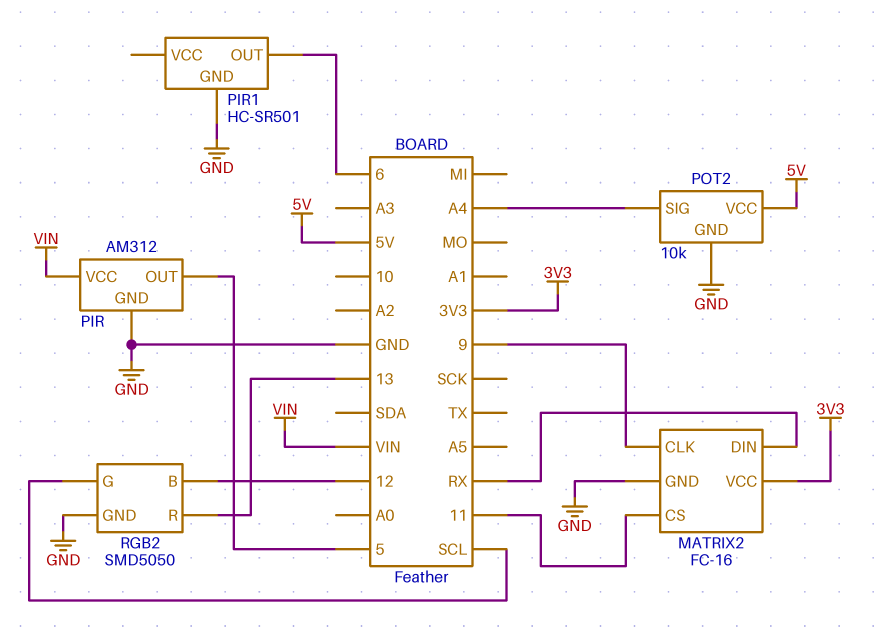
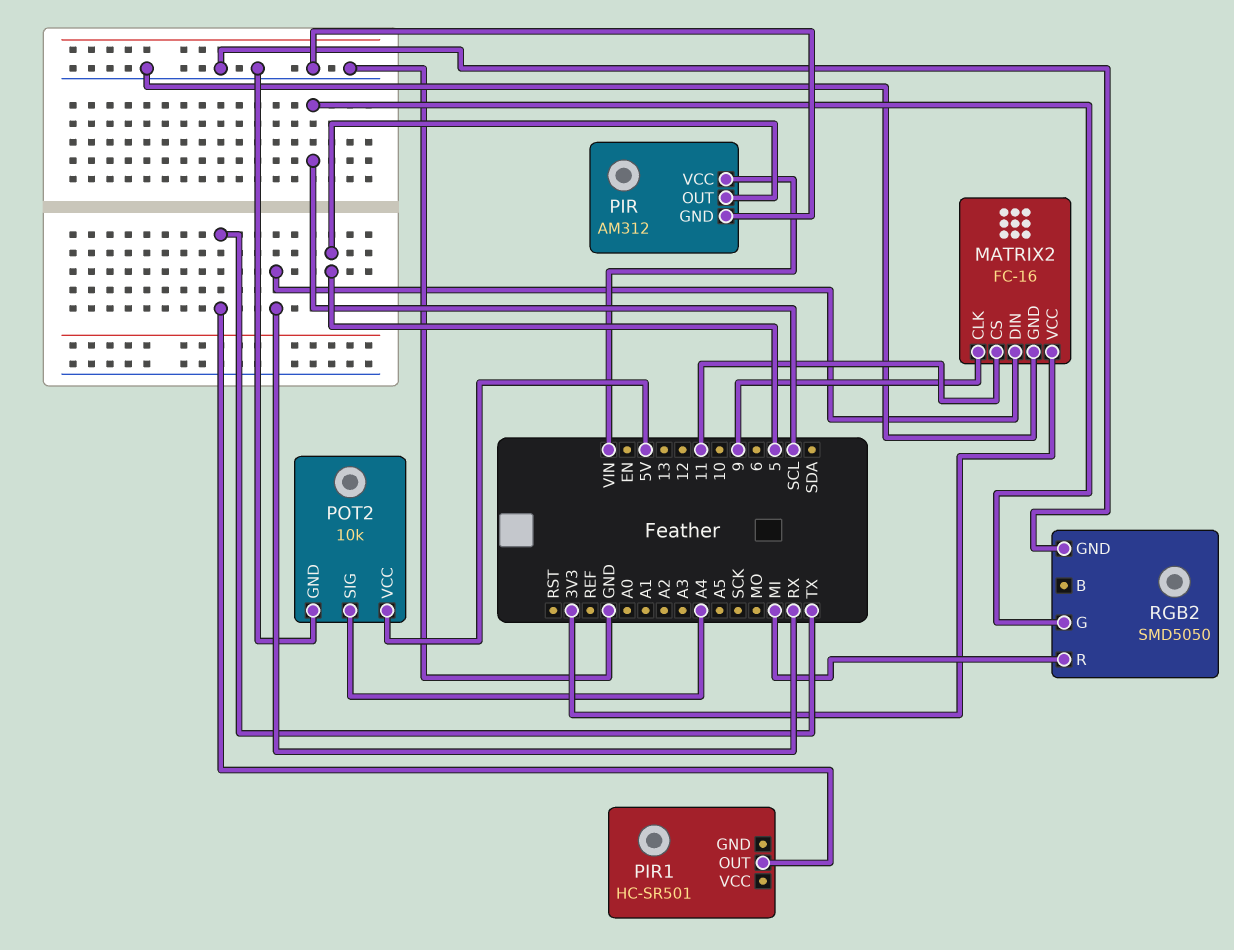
PIR1 pin GND: GND -> none
PIR1 pin OUT: 6 -> TX
RGB2 pin B: 12 -> none
RGB2 pin R: 13 -> MI

